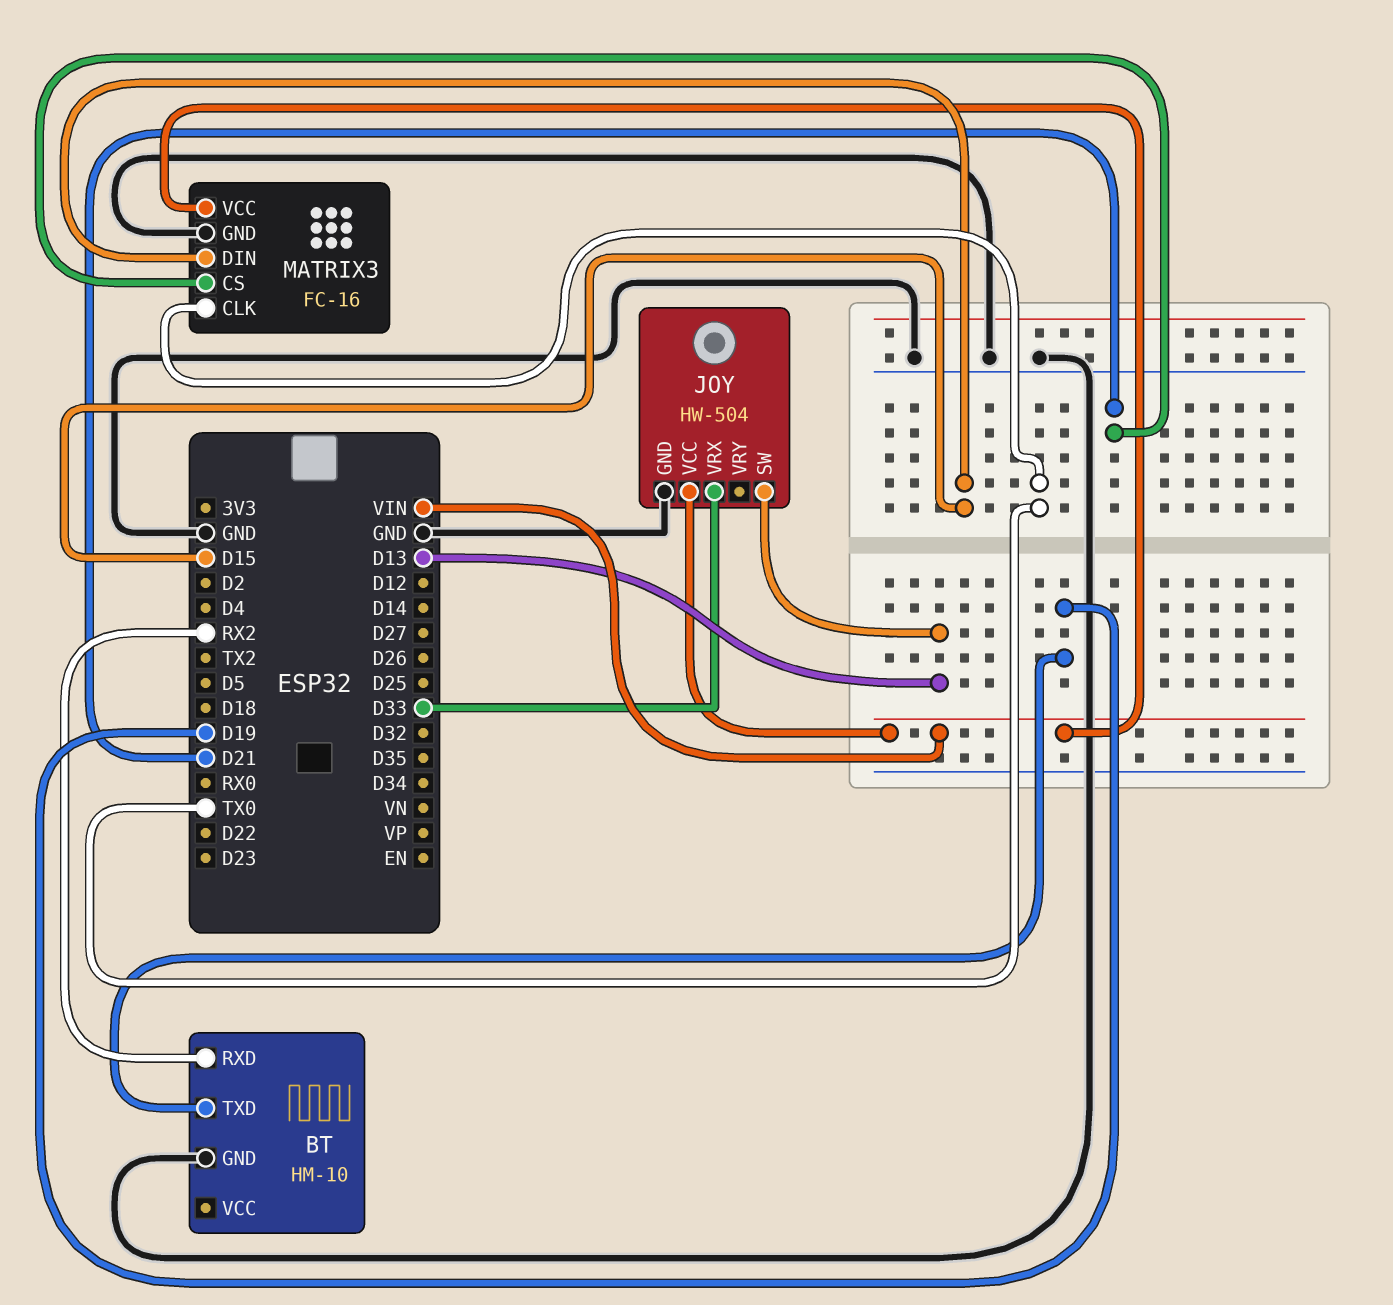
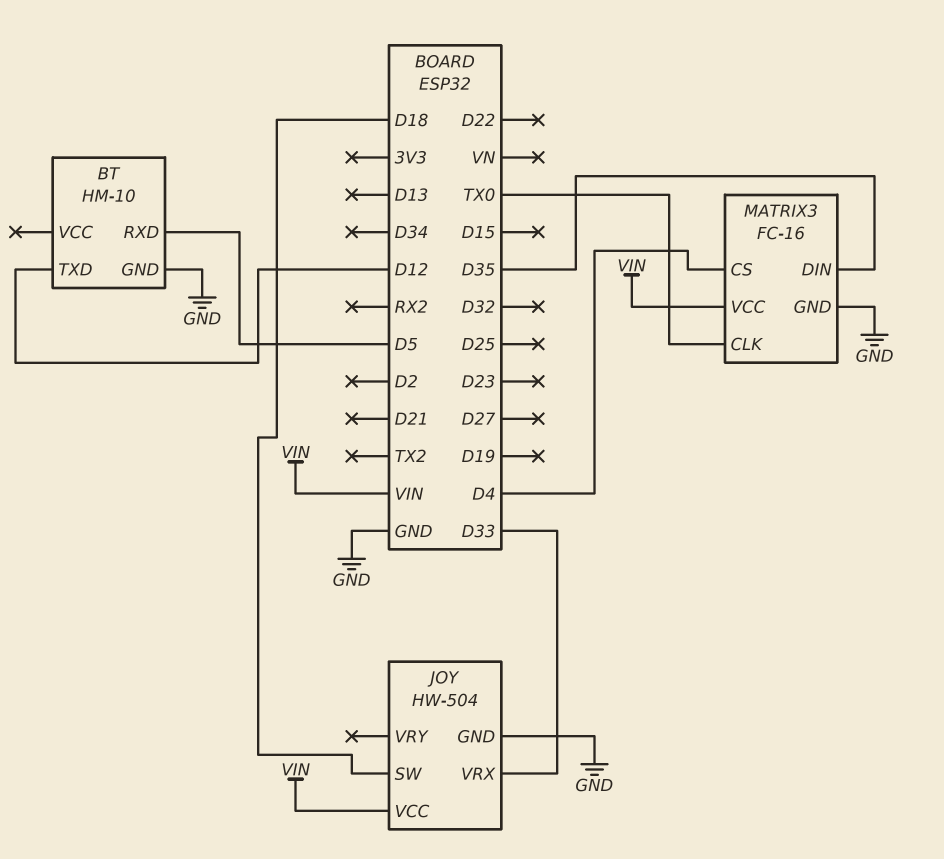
BT pin RXD: RX2 -> D5
BT pin TXD: D19 -> D12
JOY pin SW: D13 -> D18
MATRIX3 pin CS: D21 -> D4
MATRIX3 pin DIN: D15 -> D35

